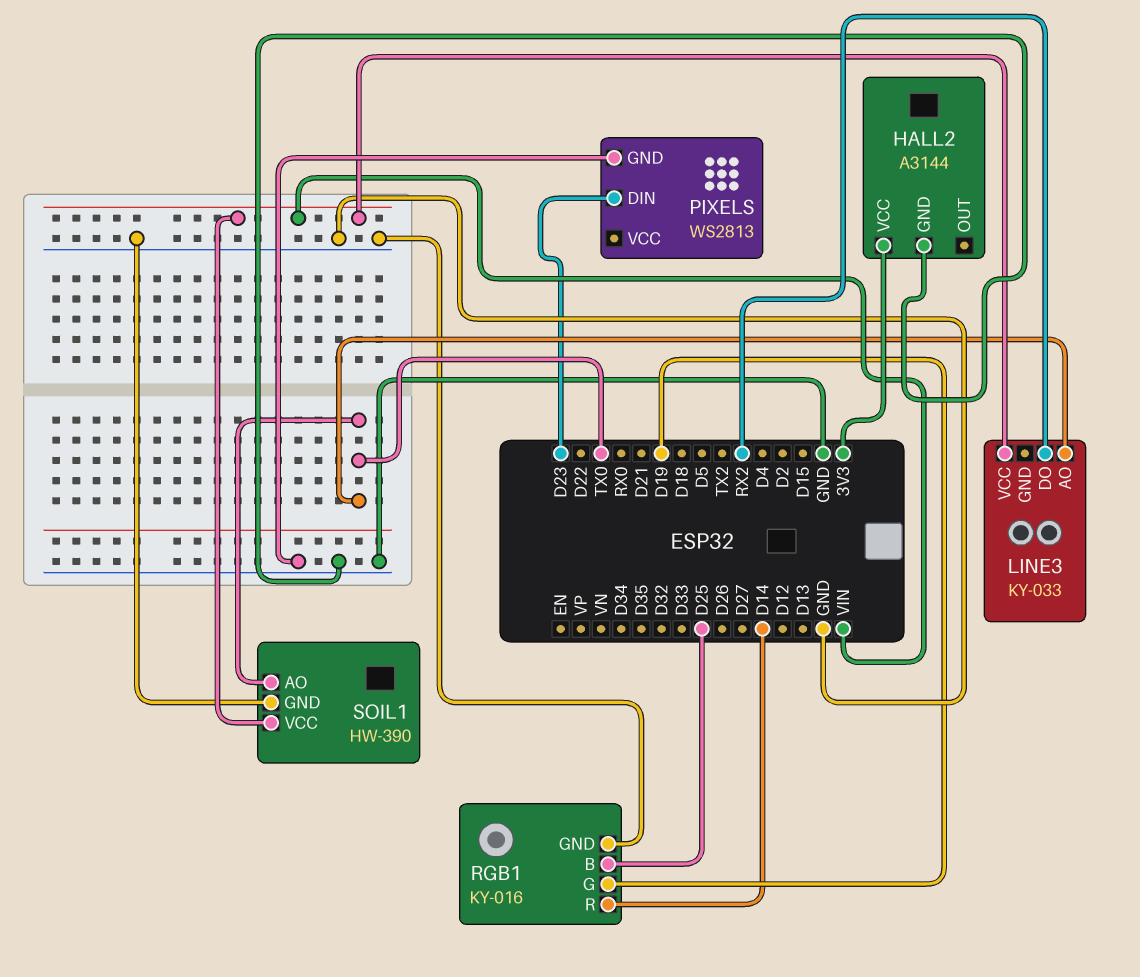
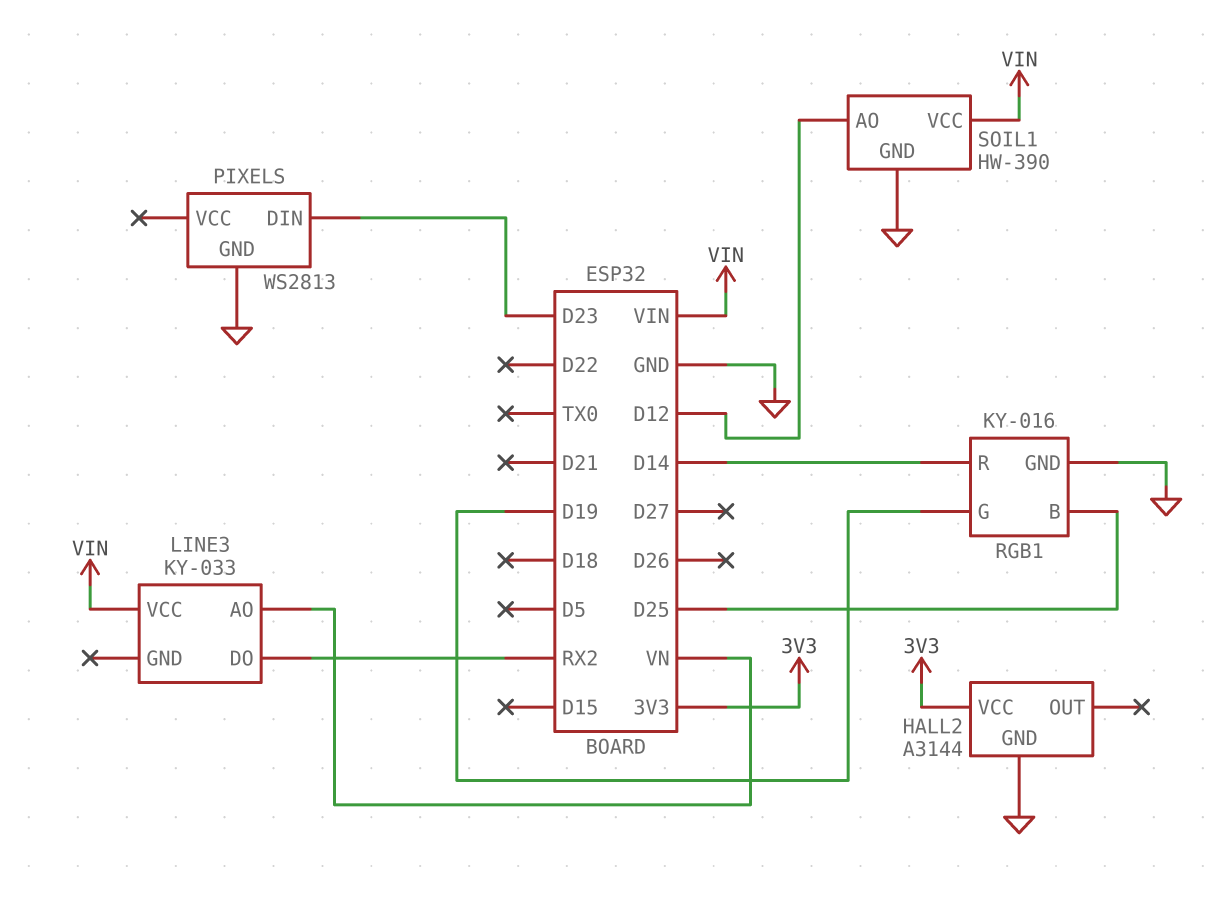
LINE3 pin AO: TX0 -> VN
SOIL1 pin AO: TX0 -> D12

